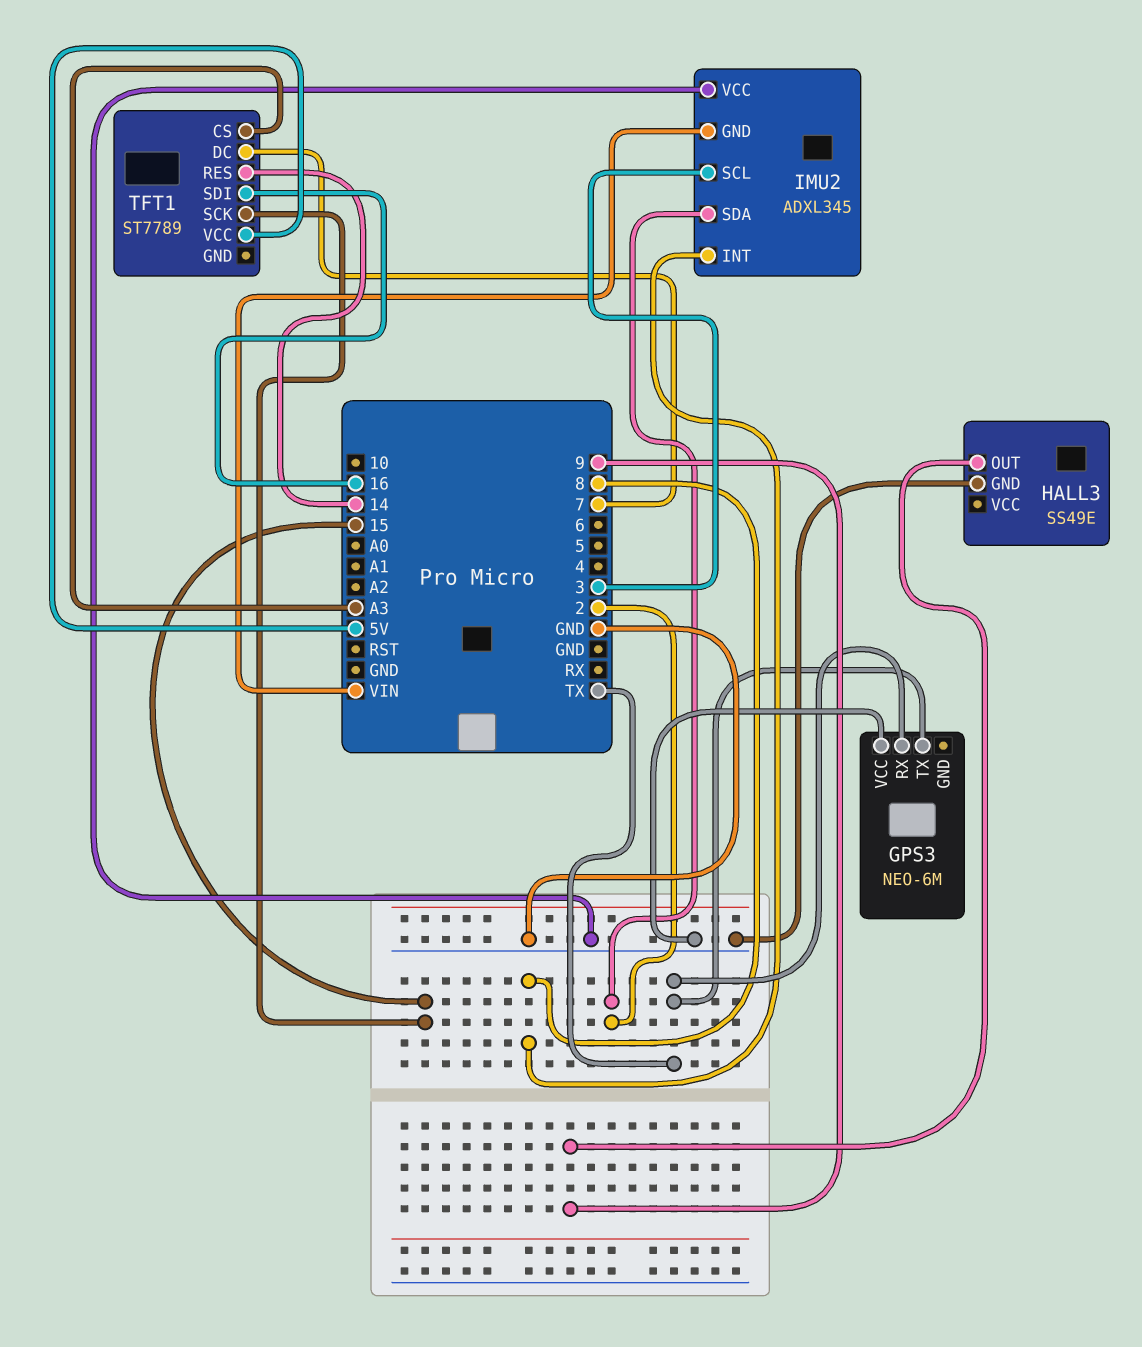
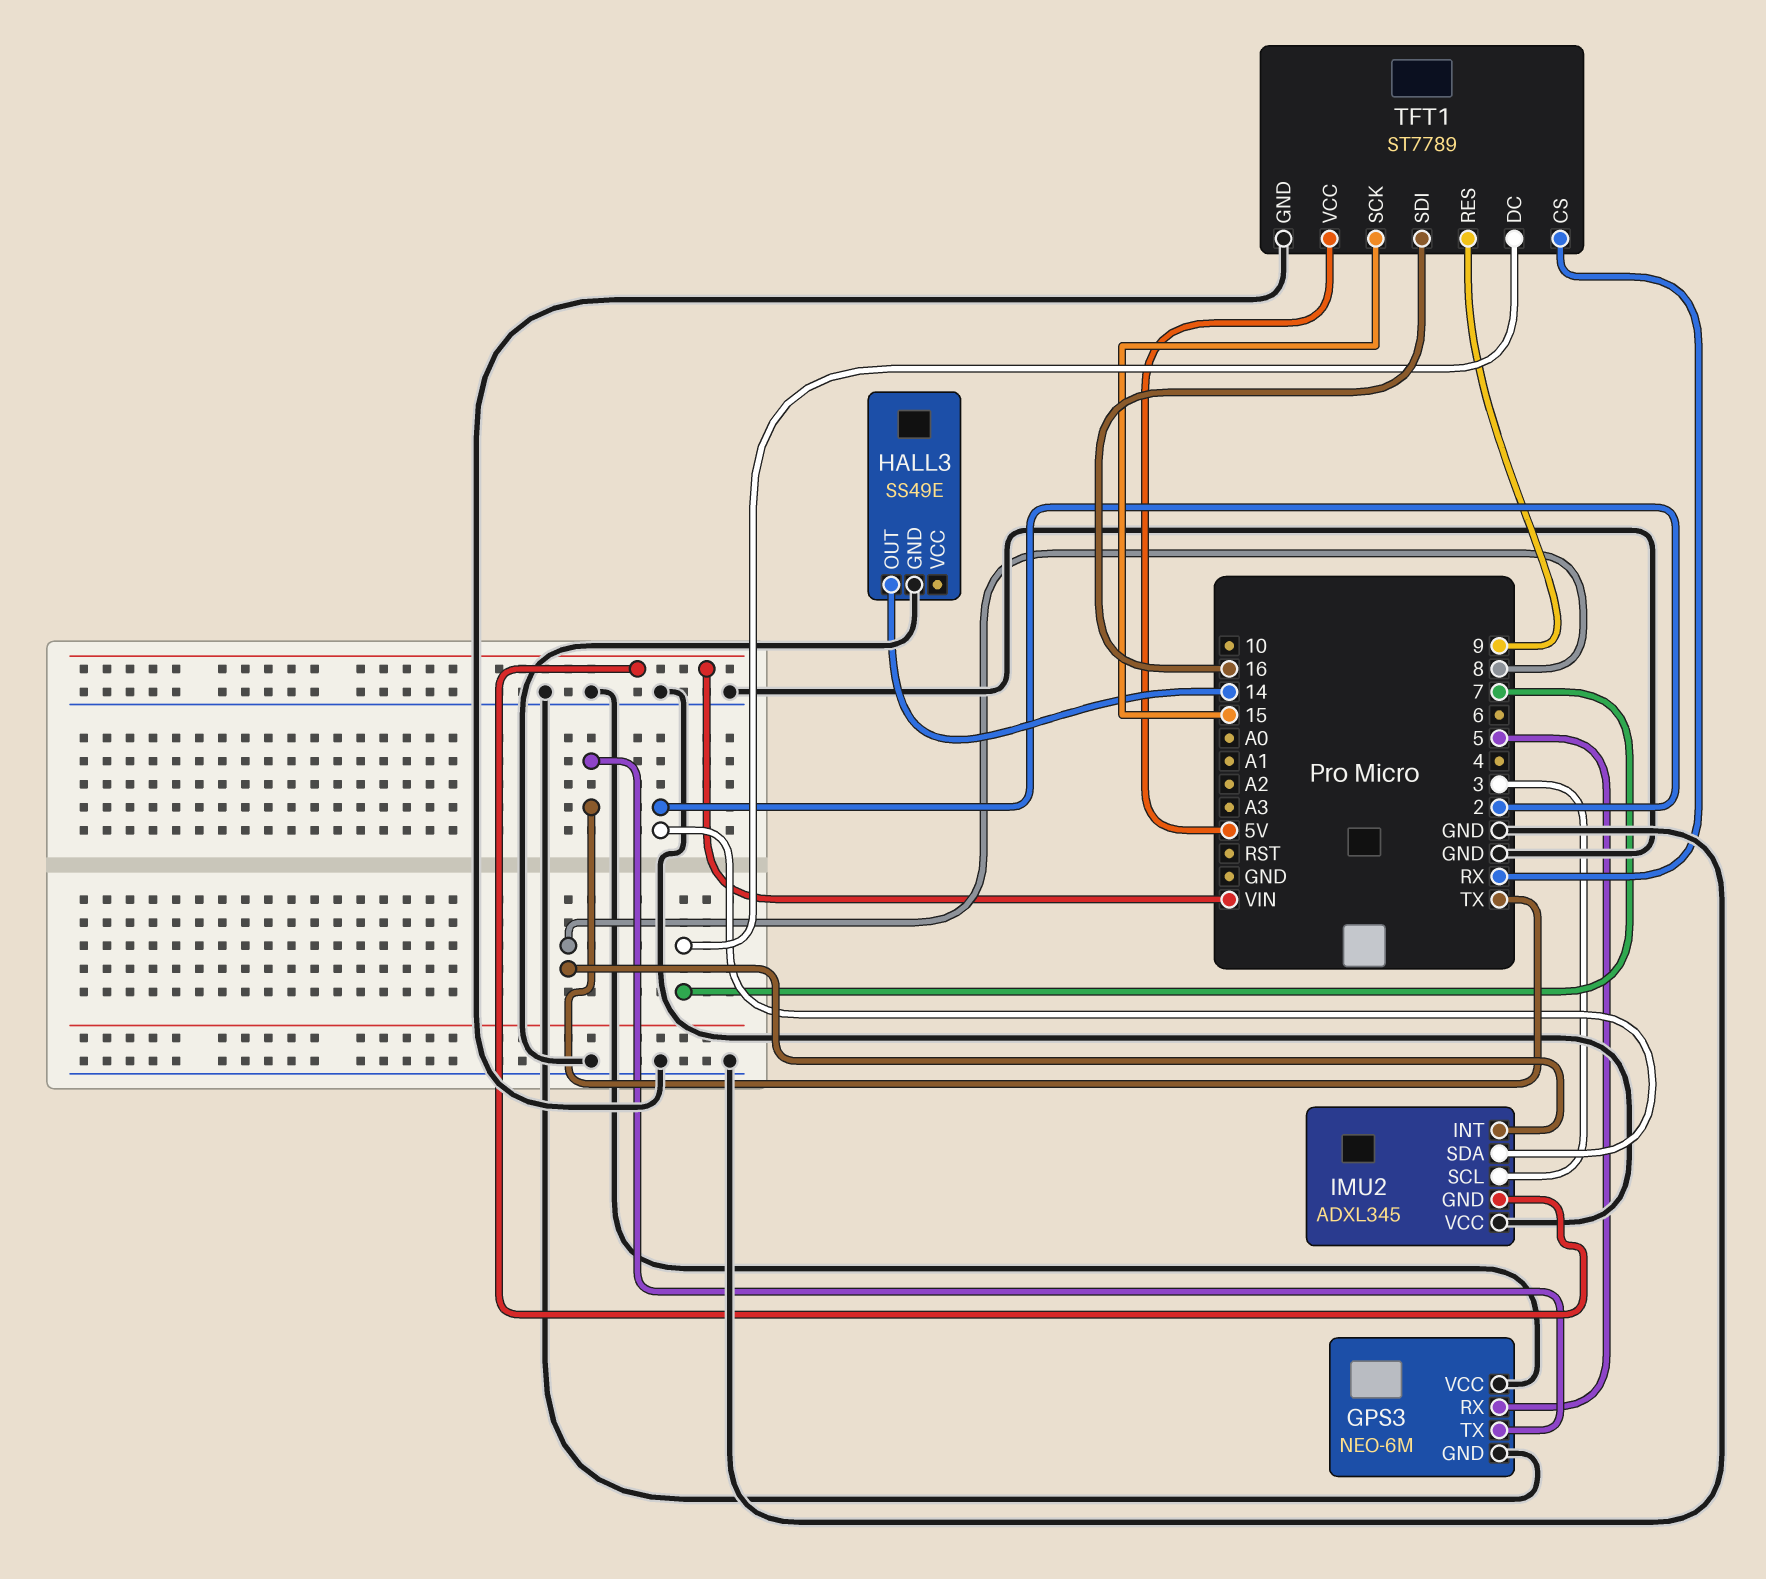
GPS3 pin GND: none -> GND
GPS3 pin RX: TX -> 5
HALL3 pin OUT: 9 -> 14
TFT1 pin CS: A3 -> RX
TFT1 pin GND: none -> GND
TFT1 pin RES: 14 -> 9

